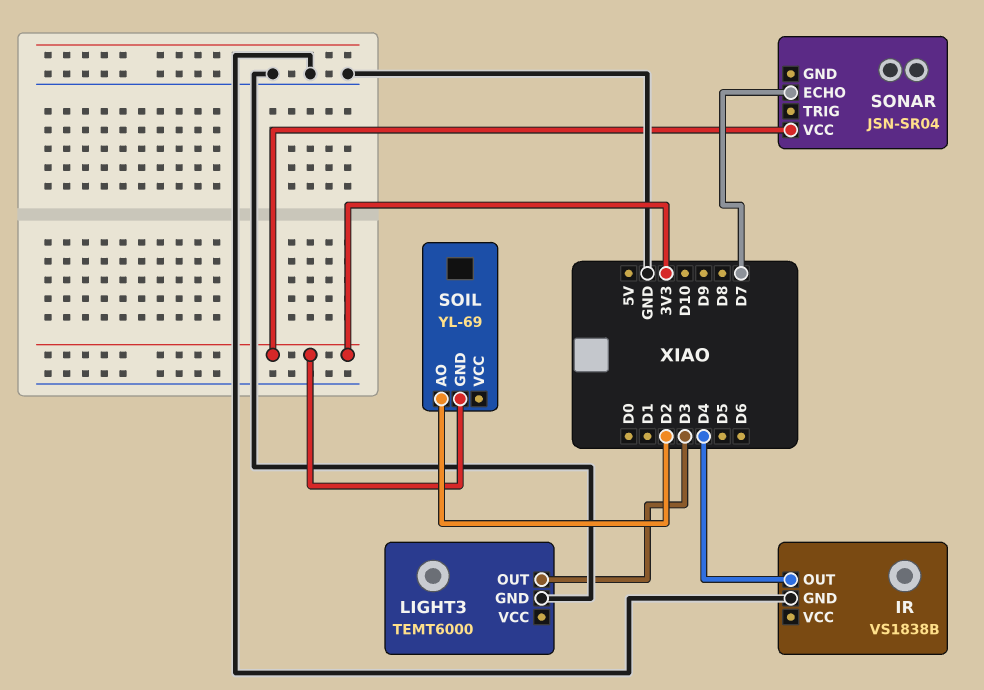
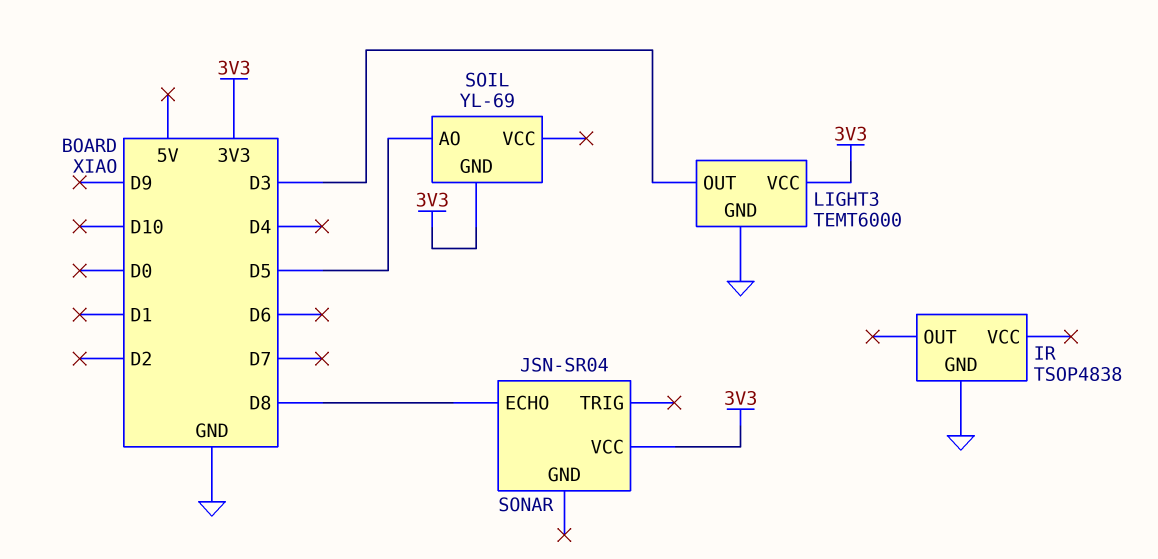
IR: VS1838B -> TSOP4838
IR pin OUT: D4 -> none
LIGHT3 pin VCC: none -> 3V3
SOIL pin AO: D2 -> D5
SONAR pin ECHO: D7 -> D8

